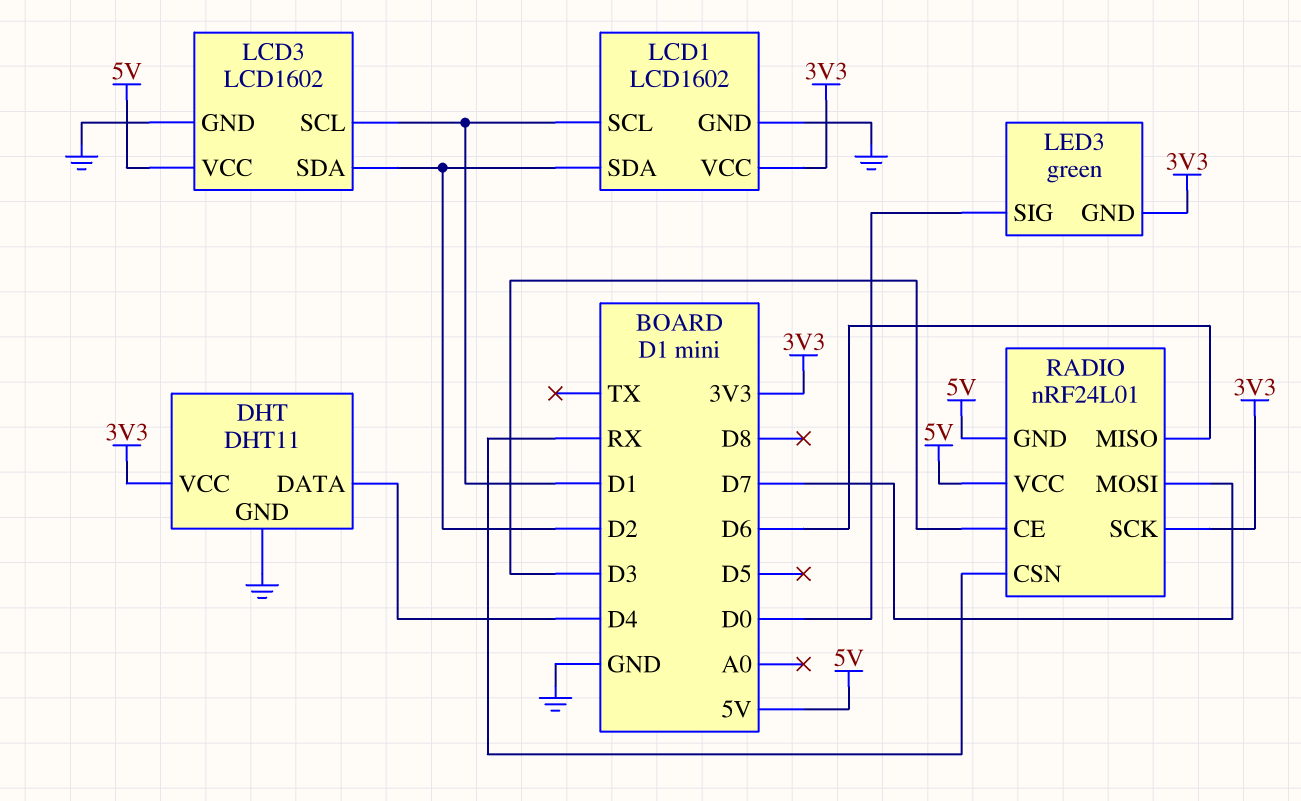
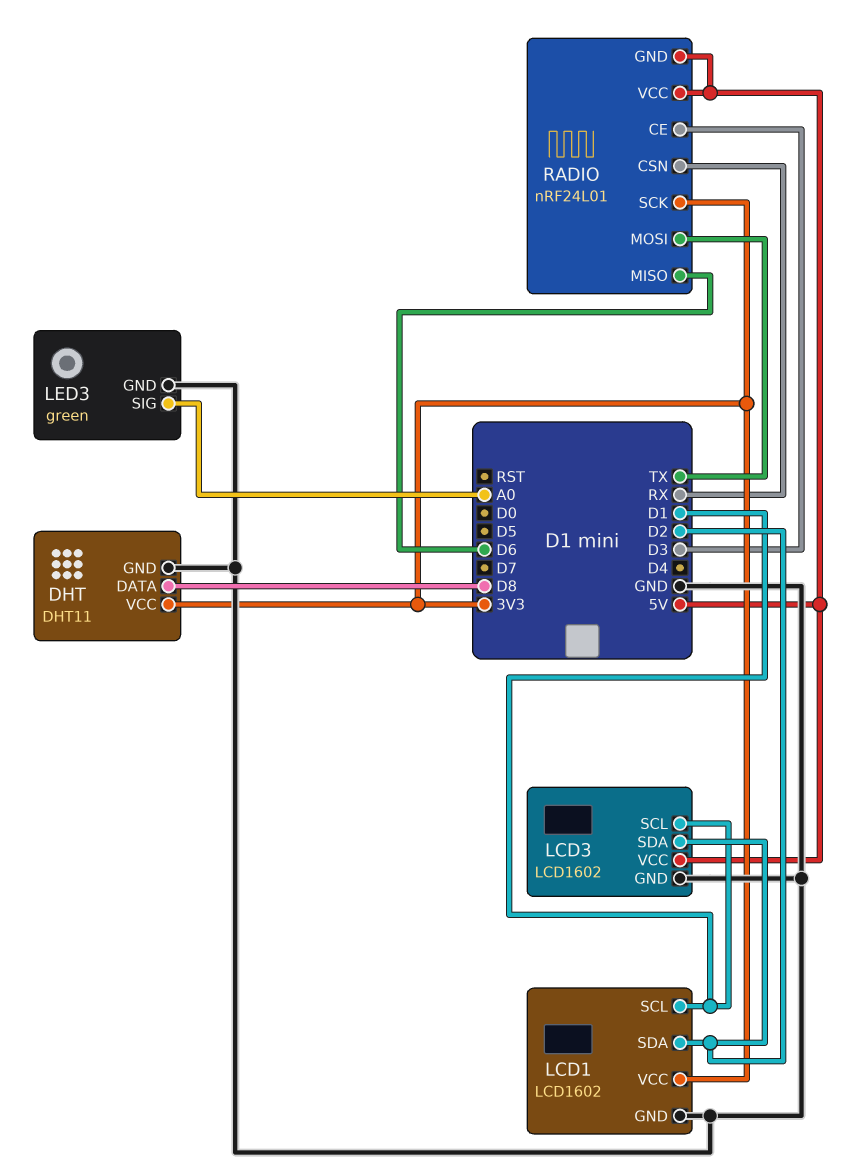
DHT pin DATA: D4 -> D8
LED3 pin GND: 3V3 -> GND
LED3 pin SIG: D0 -> A0
RADIO pin MOSI: D7 -> TX

